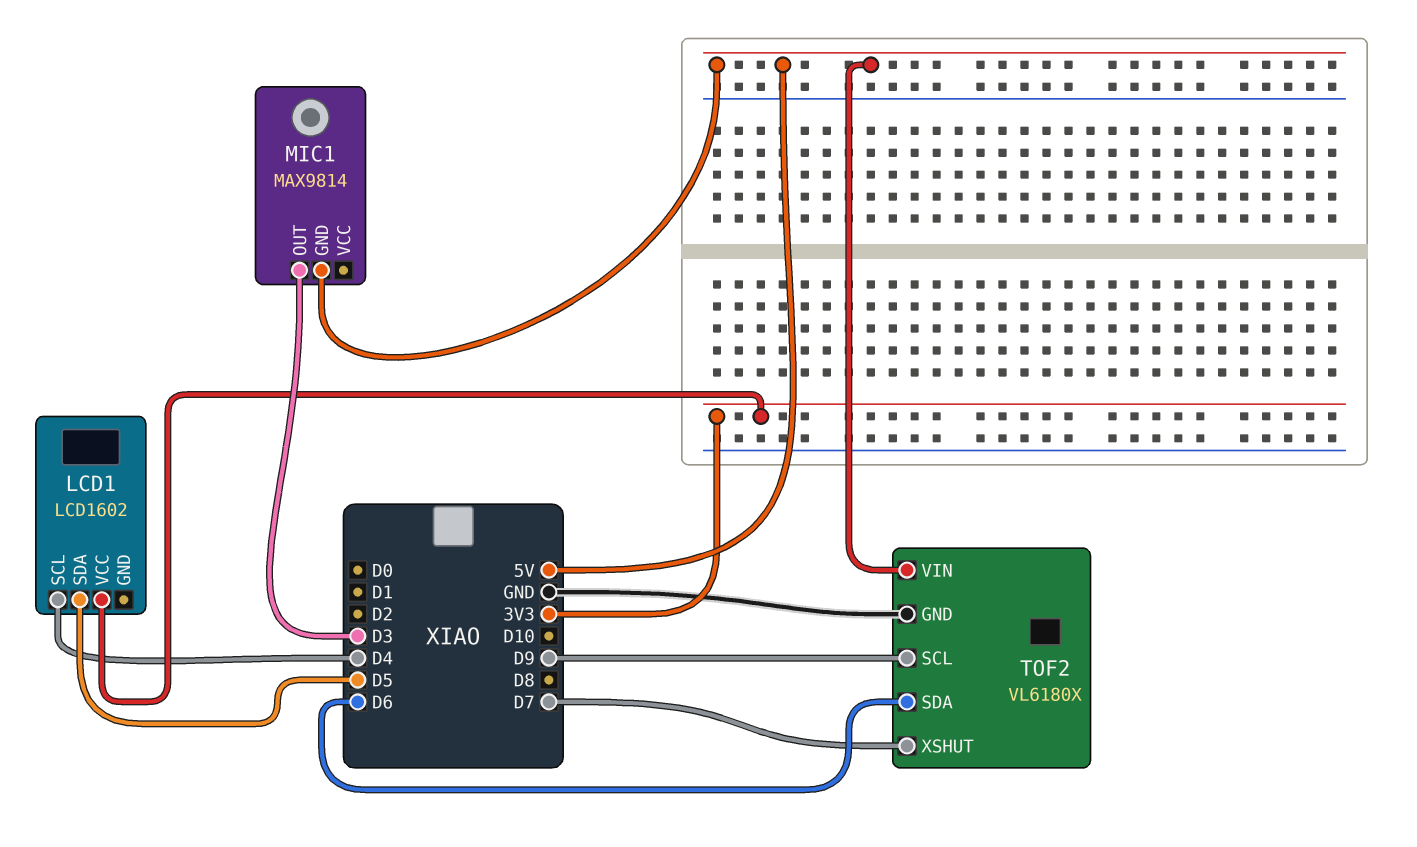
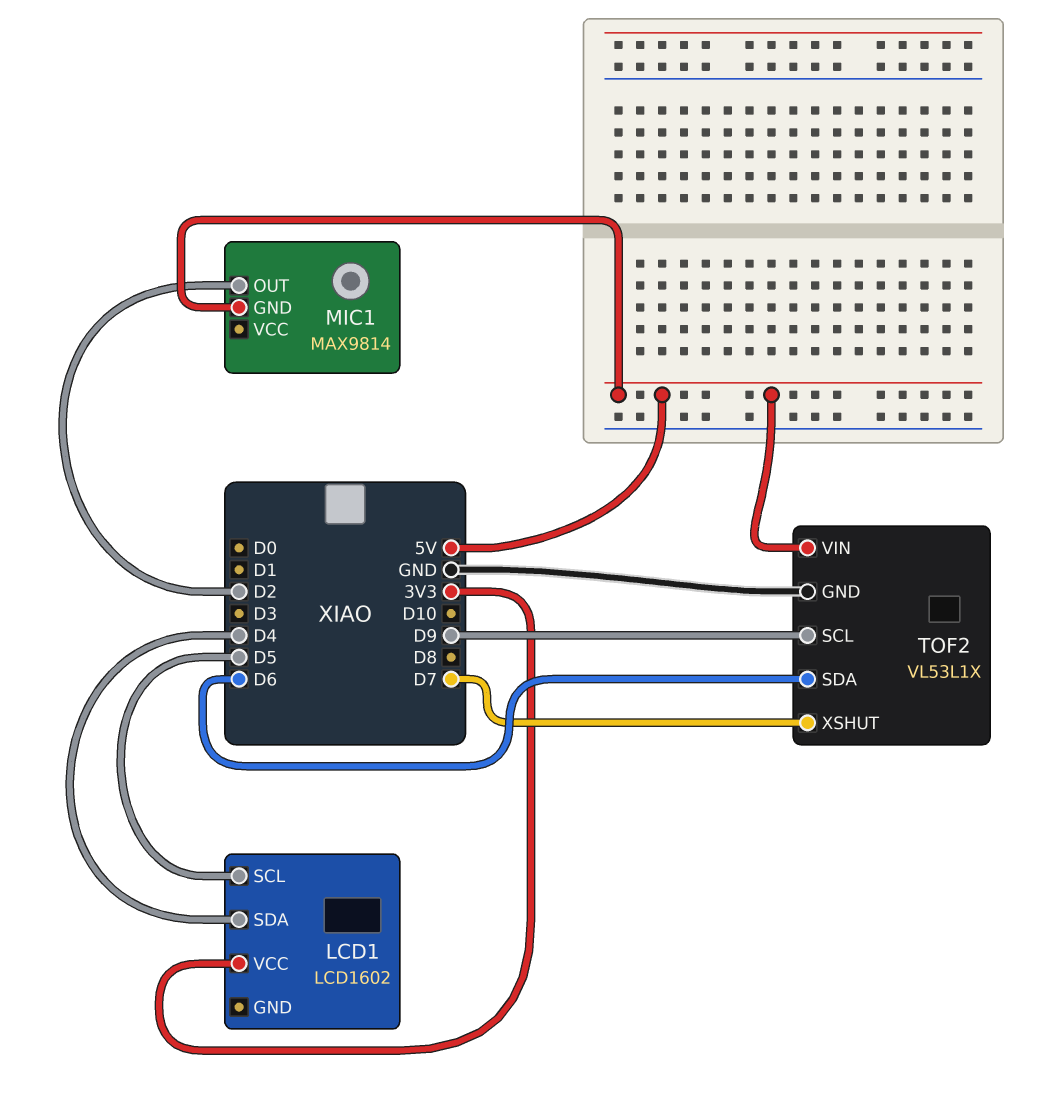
LCD1 pin SCL: D4 -> D5
LCD1 pin SDA: D5 -> D4
MIC1 pin OUT: D3 -> D2
TOF2: VL6180X -> VL53L1X

